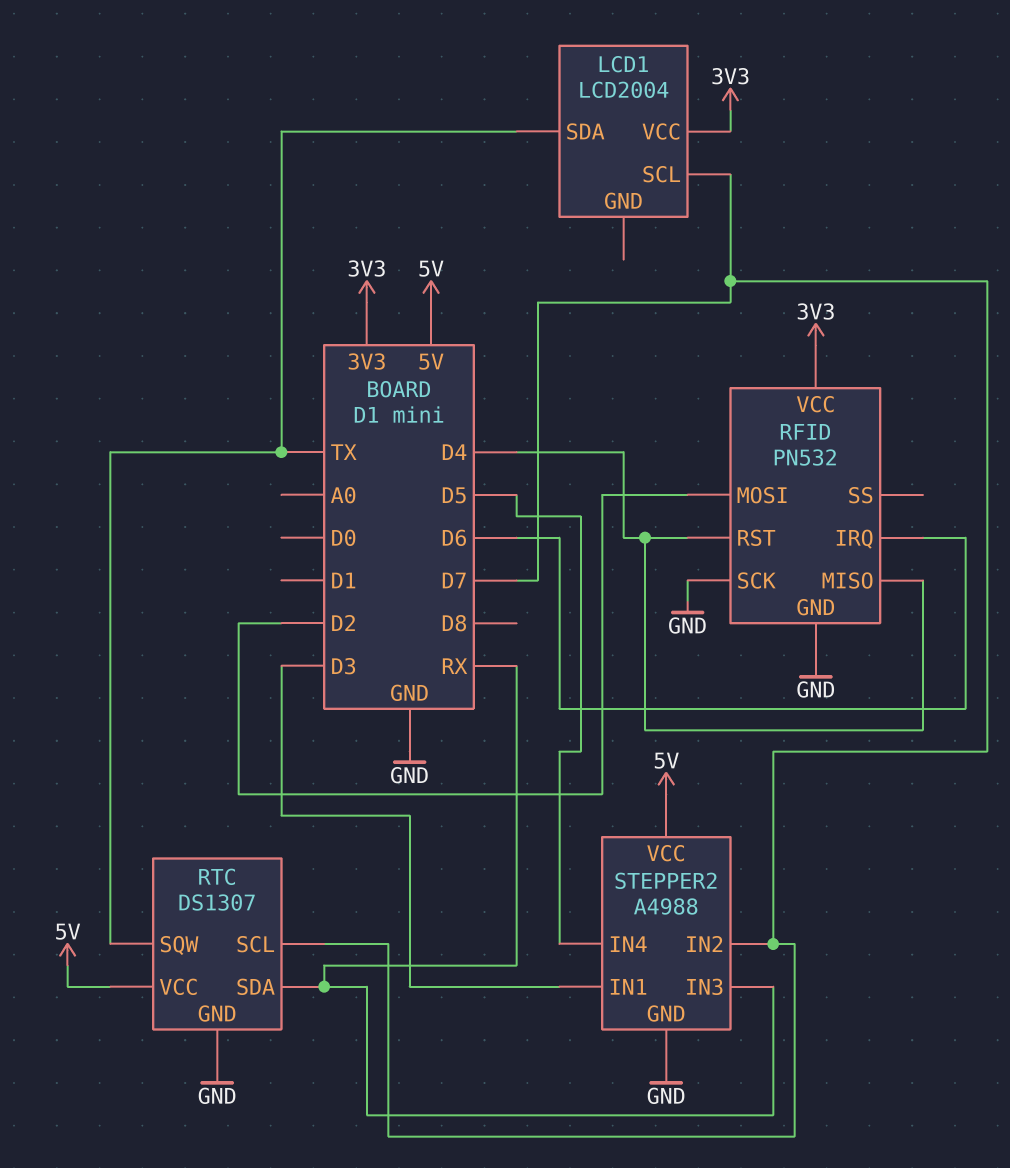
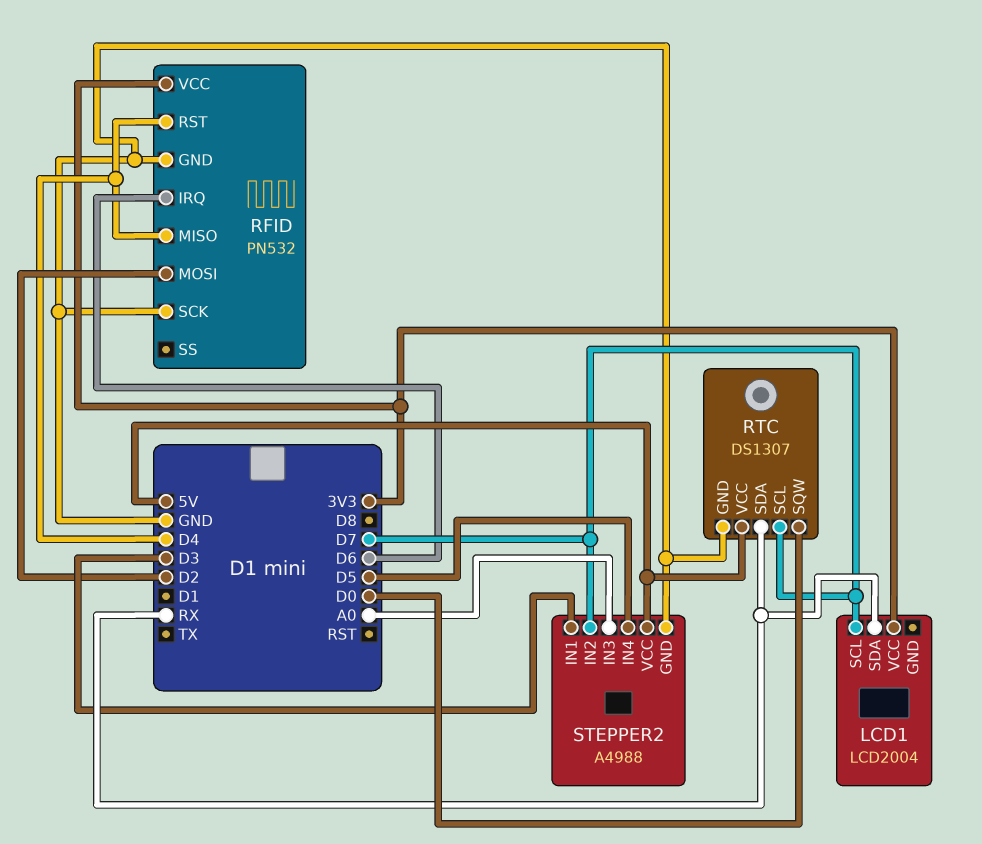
LCD1 pin SDA: TX -> RX
RTC pin SQW: TX -> D0
STEPPER2 pin IN3: RX -> A0

